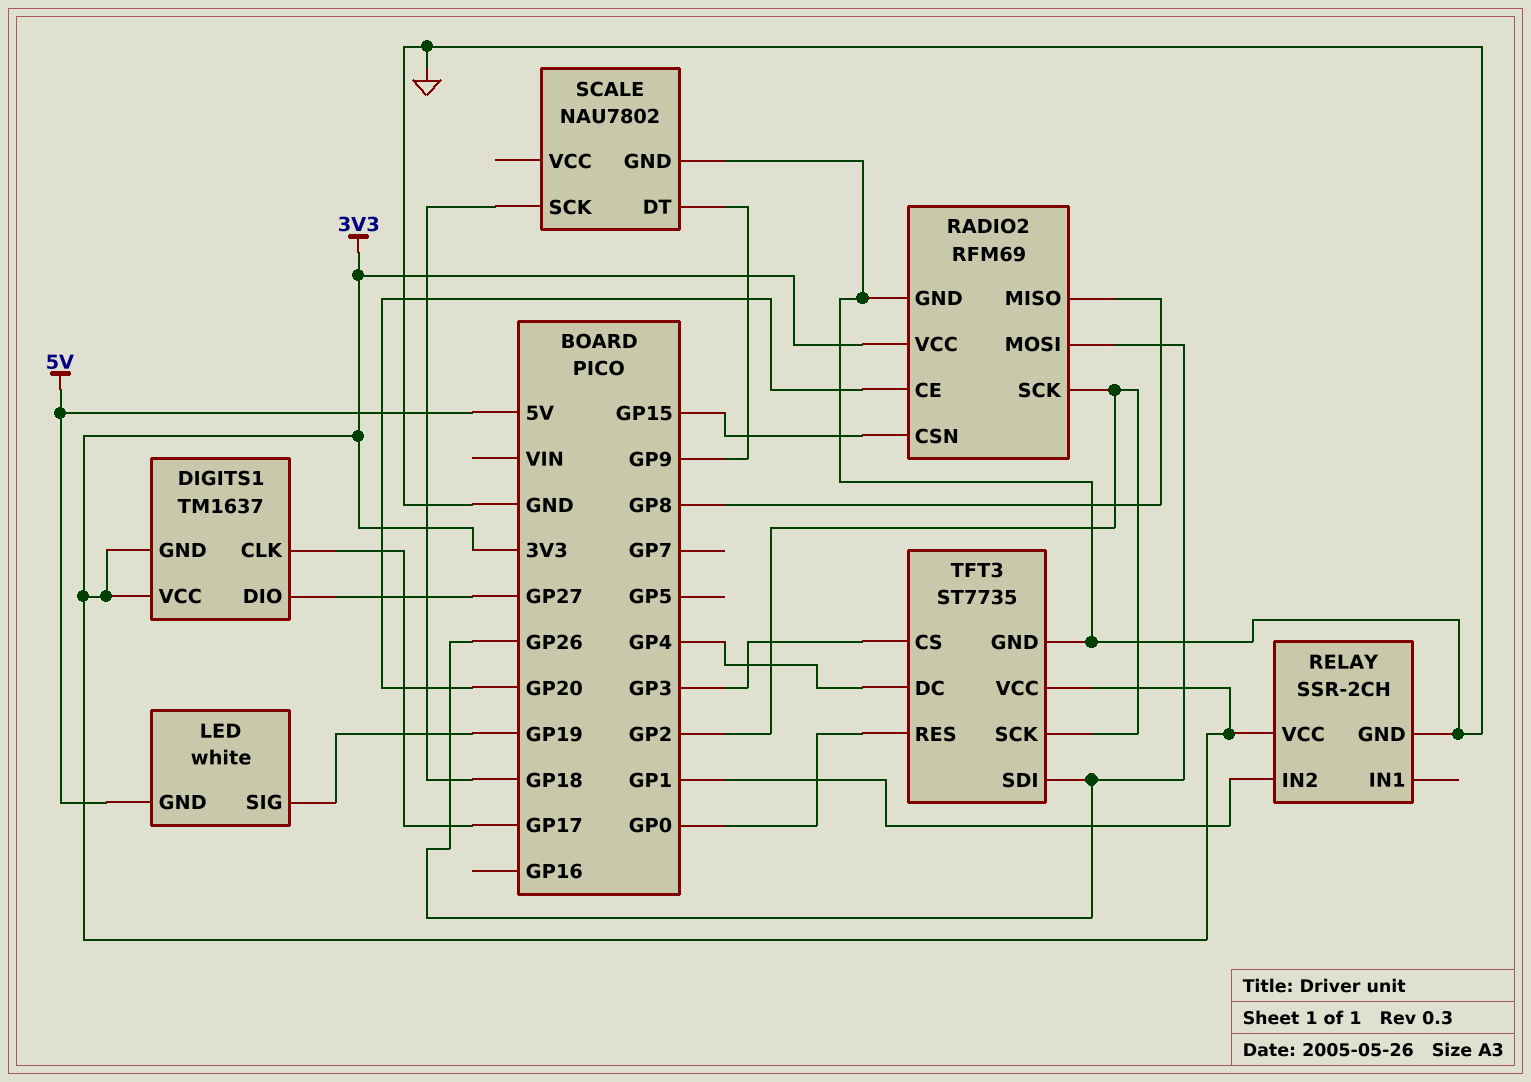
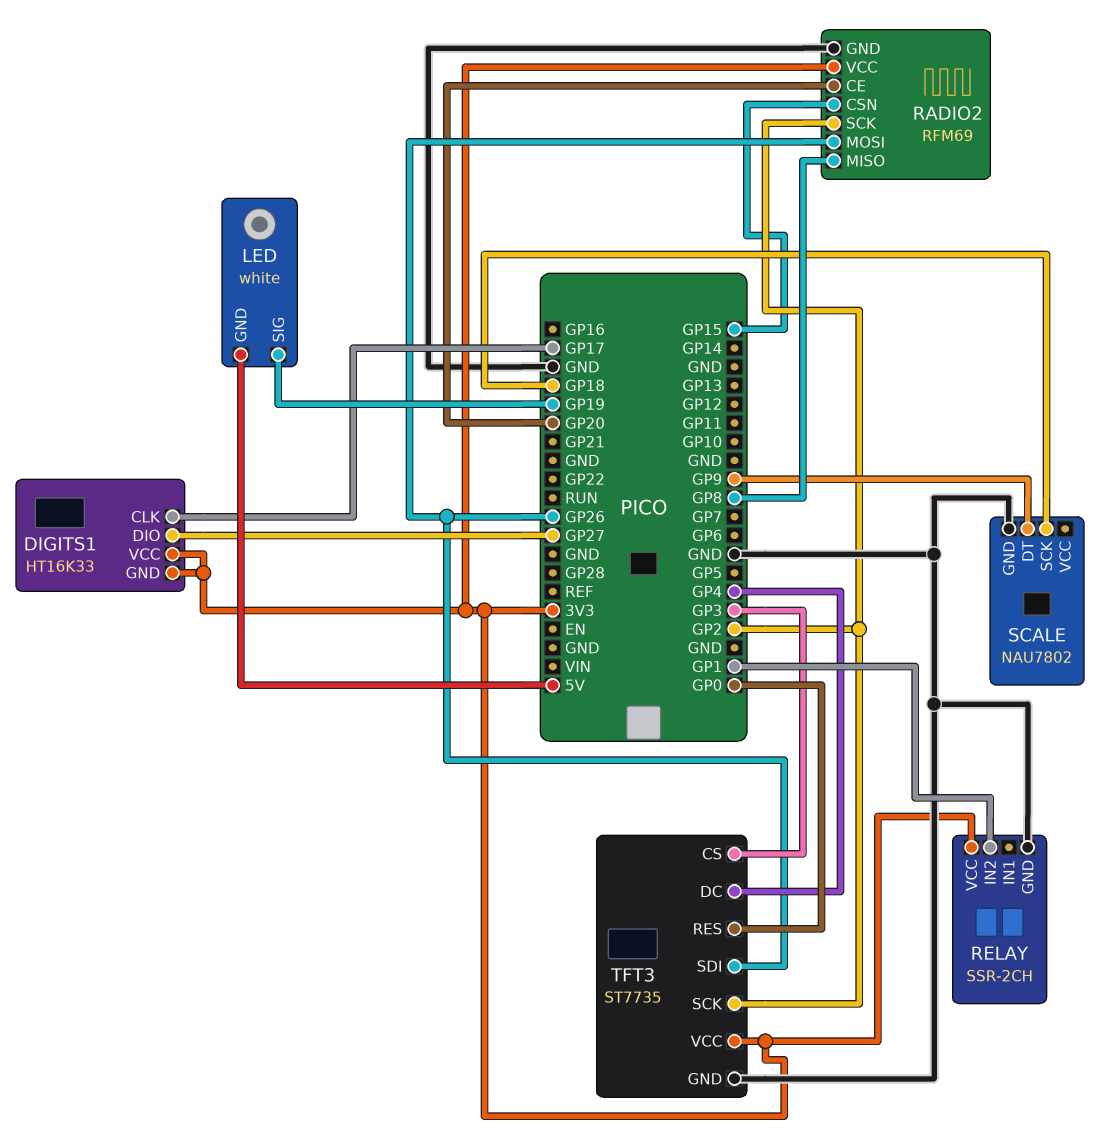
DIGITS1: TM1637 -> HT16K33

